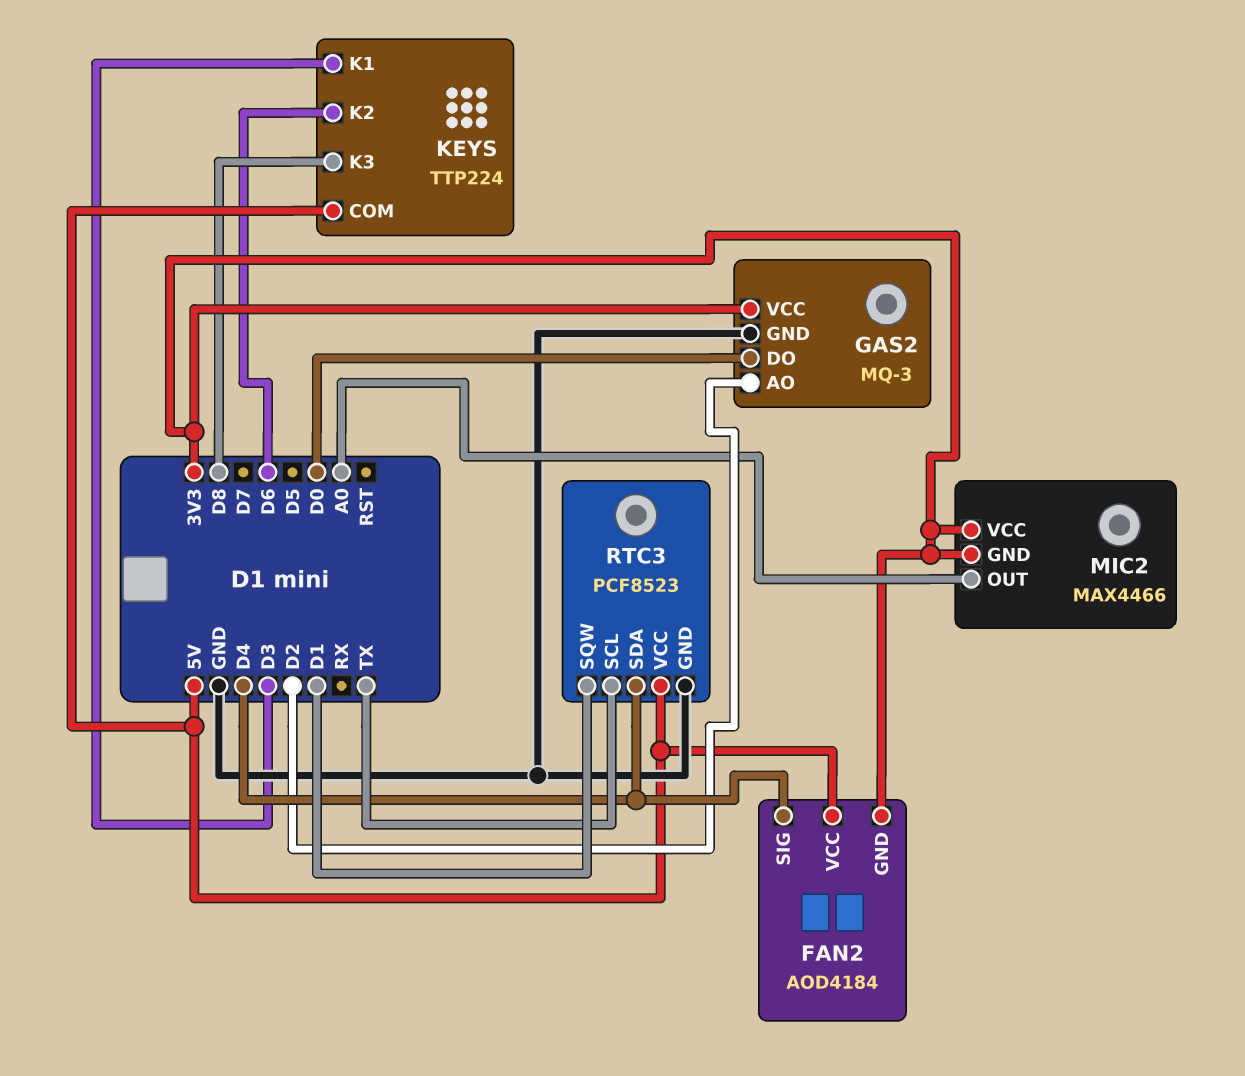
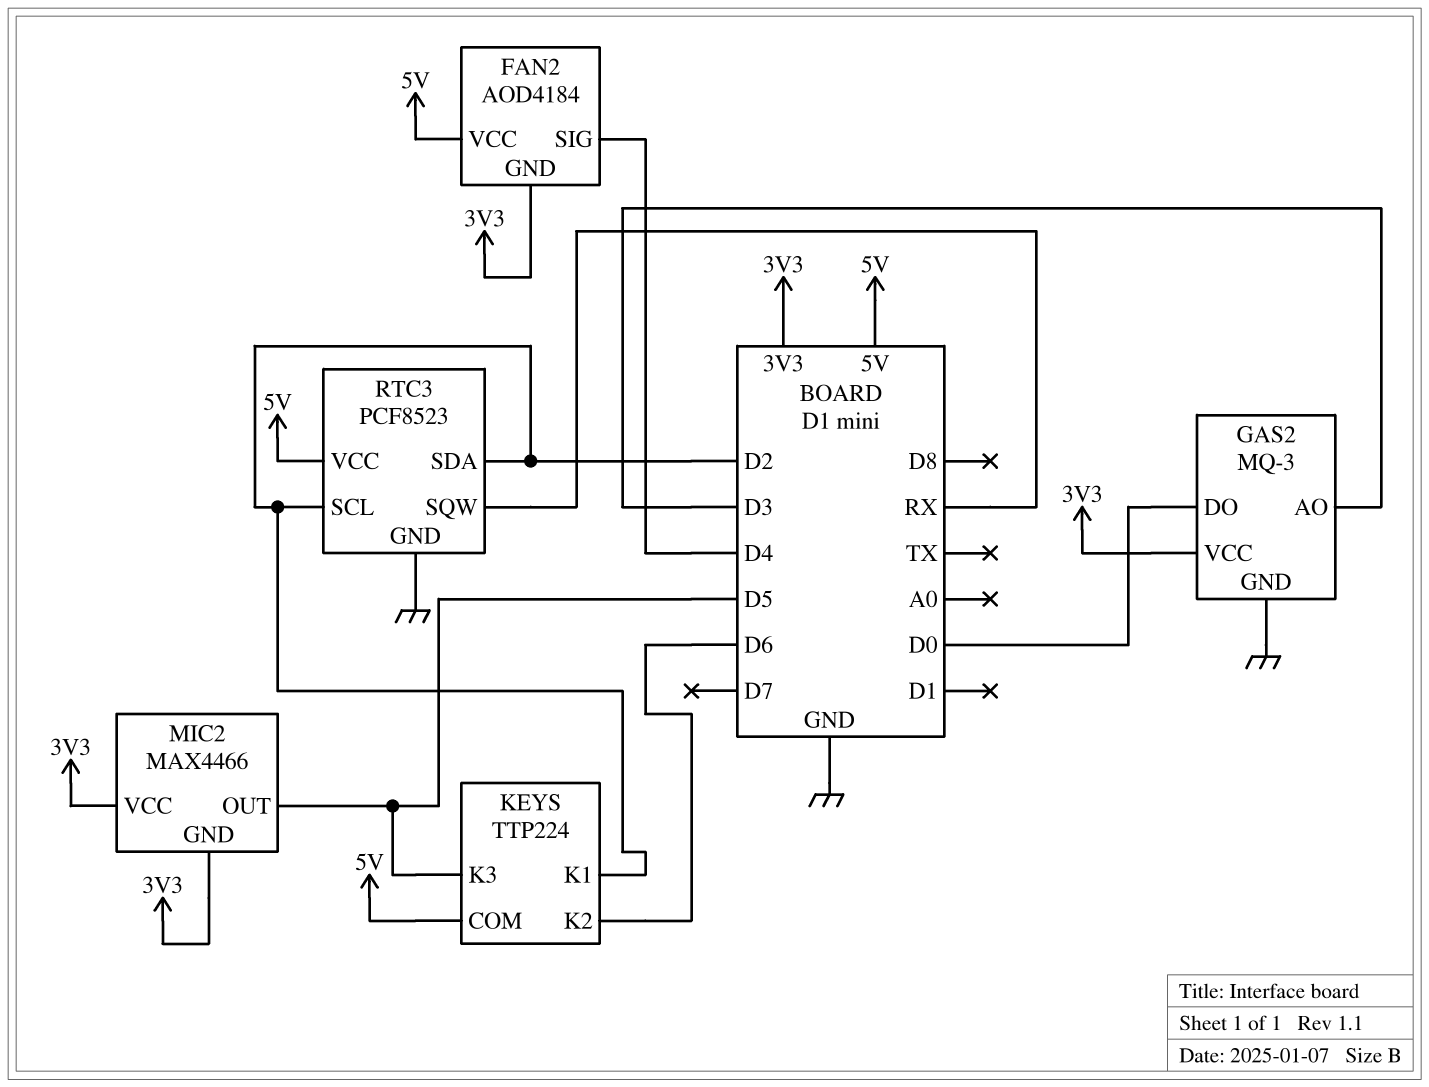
GAS2 pin AO: D2 -> D3
KEYS pin K1: D3 -> D2
KEYS pin K3: D8 -> D5
MIC2 pin OUT: A0 -> D5
RTC3 pin SCL: TX -> D2
RTC3 pin SDA: D4 -> D2
RTC3 pin SQW: D1 -> RX

